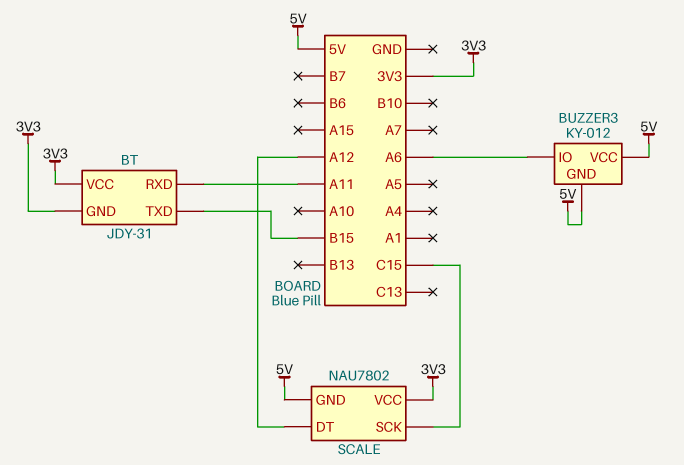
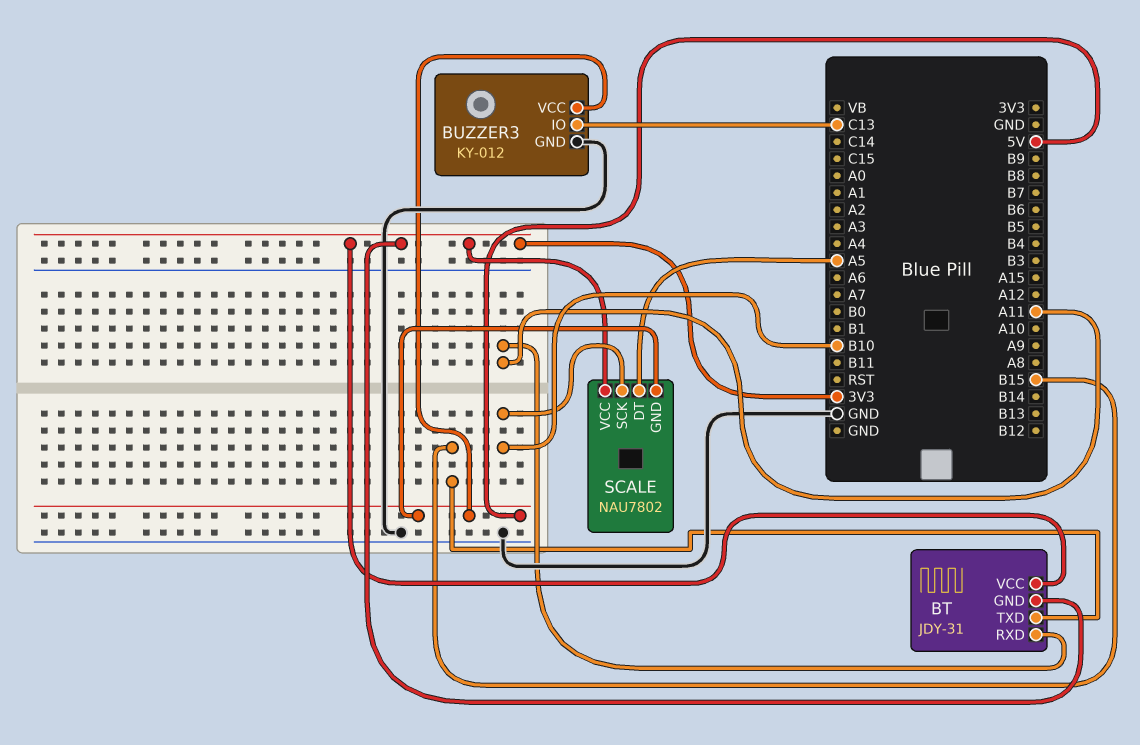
BUZZER3 pin GND: 5V -> GND
BUZZER3 pin IO: A6 -> C13
SCALE pin DT: A12 -> A5
SCALE pin SCK: C15 -> B10

